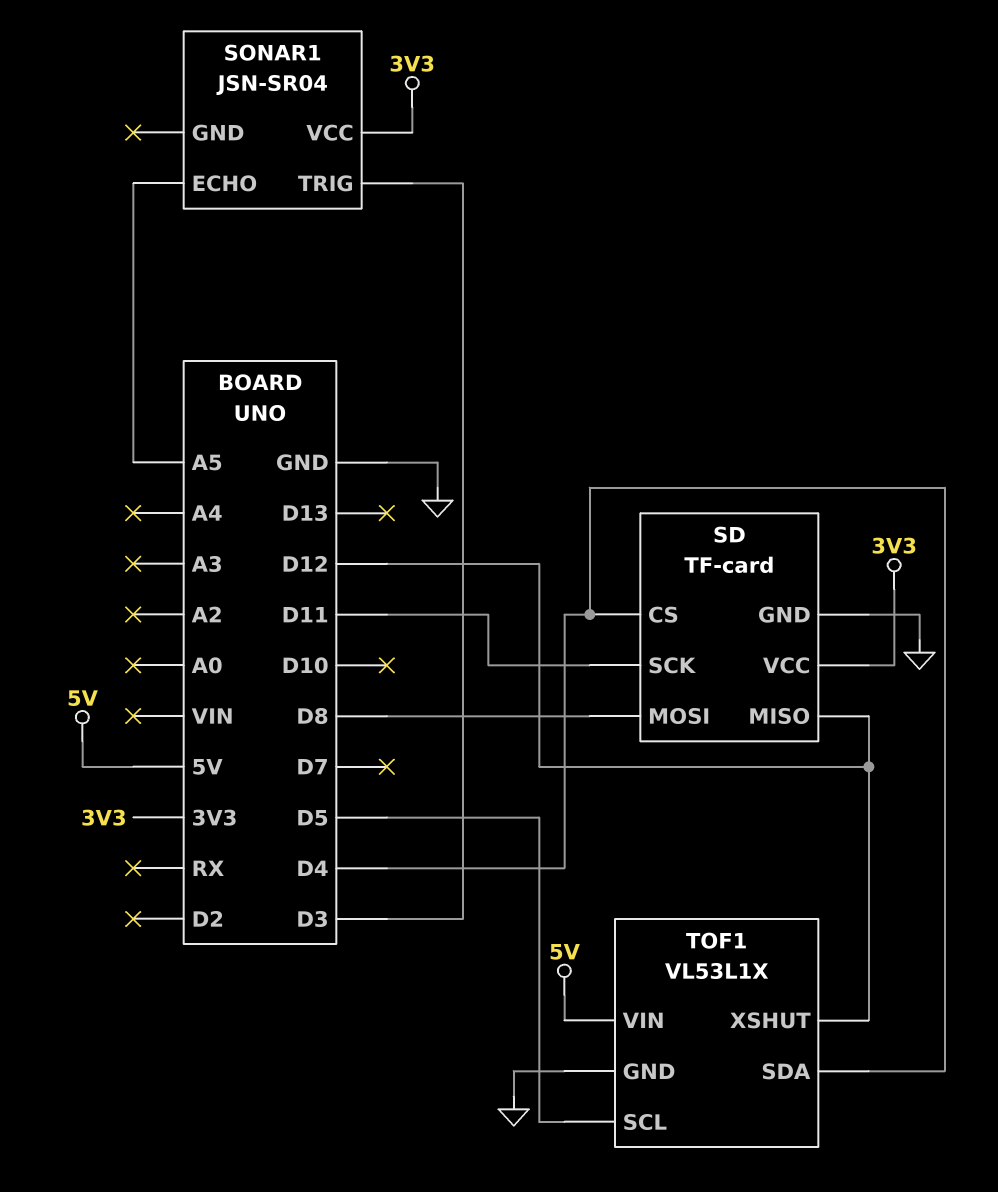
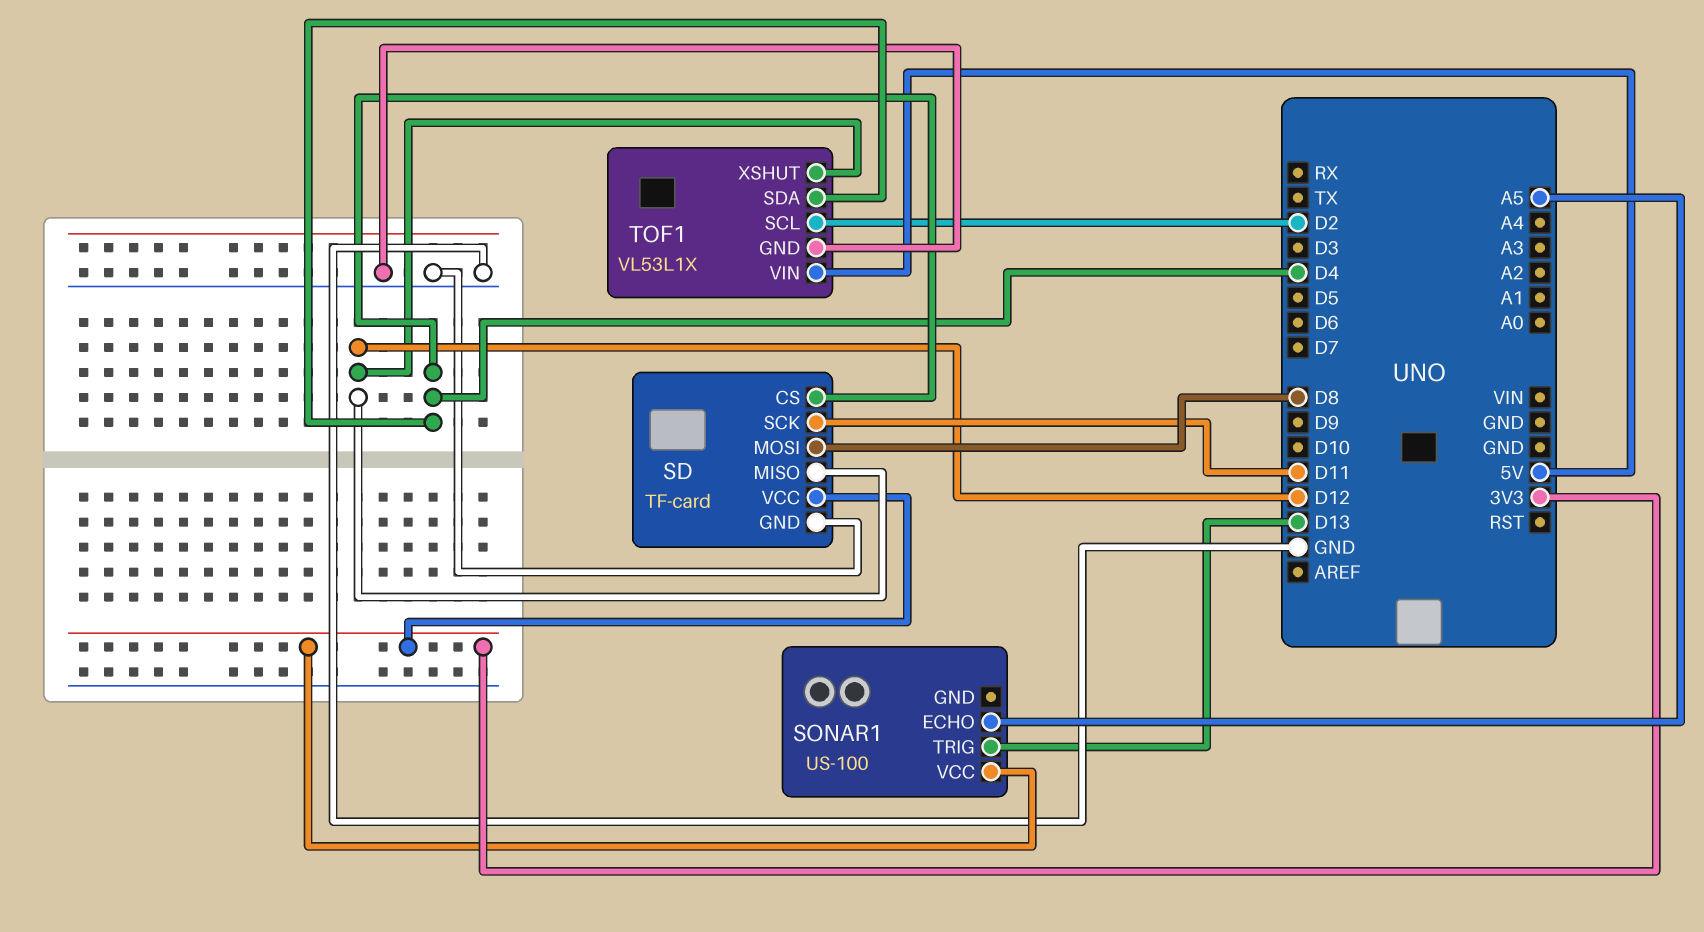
SONAR1: JSN-SR04 -> US-100
SONAR1 pin TRIG: D3 -> D13
TOF1 pin SCL: D5 -> D2

